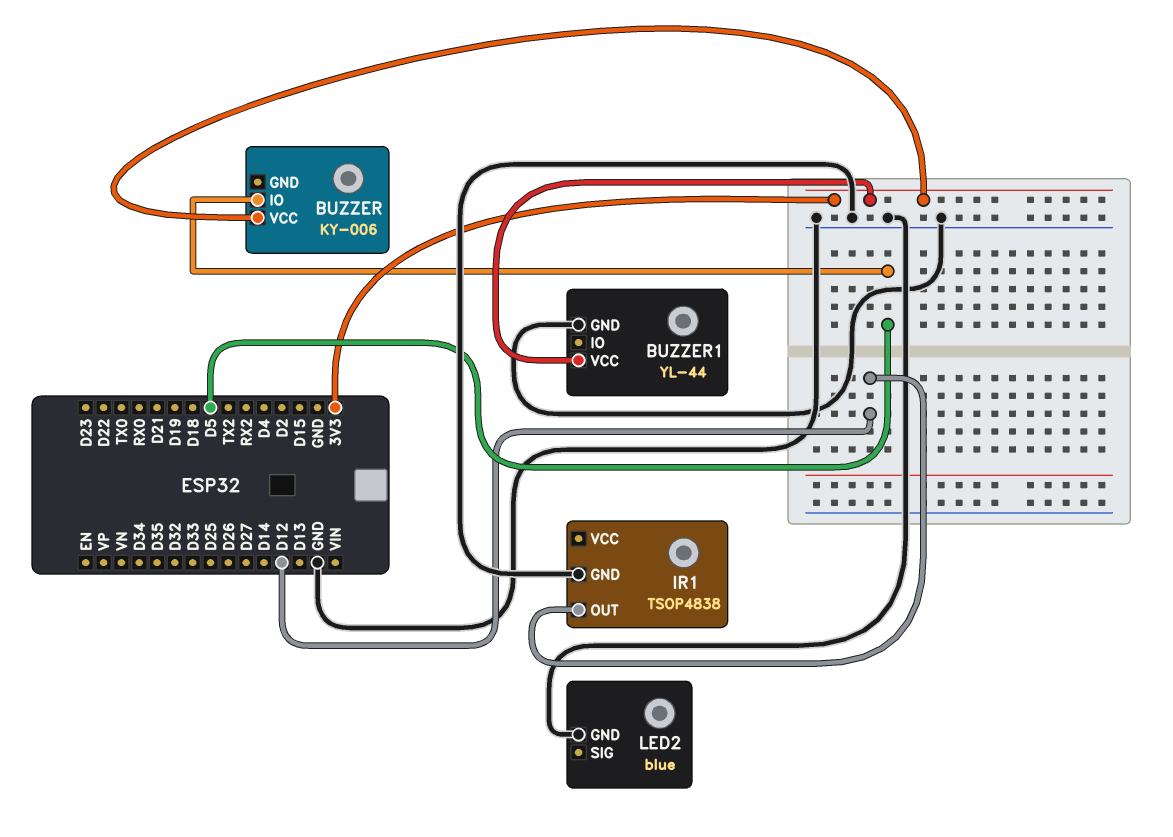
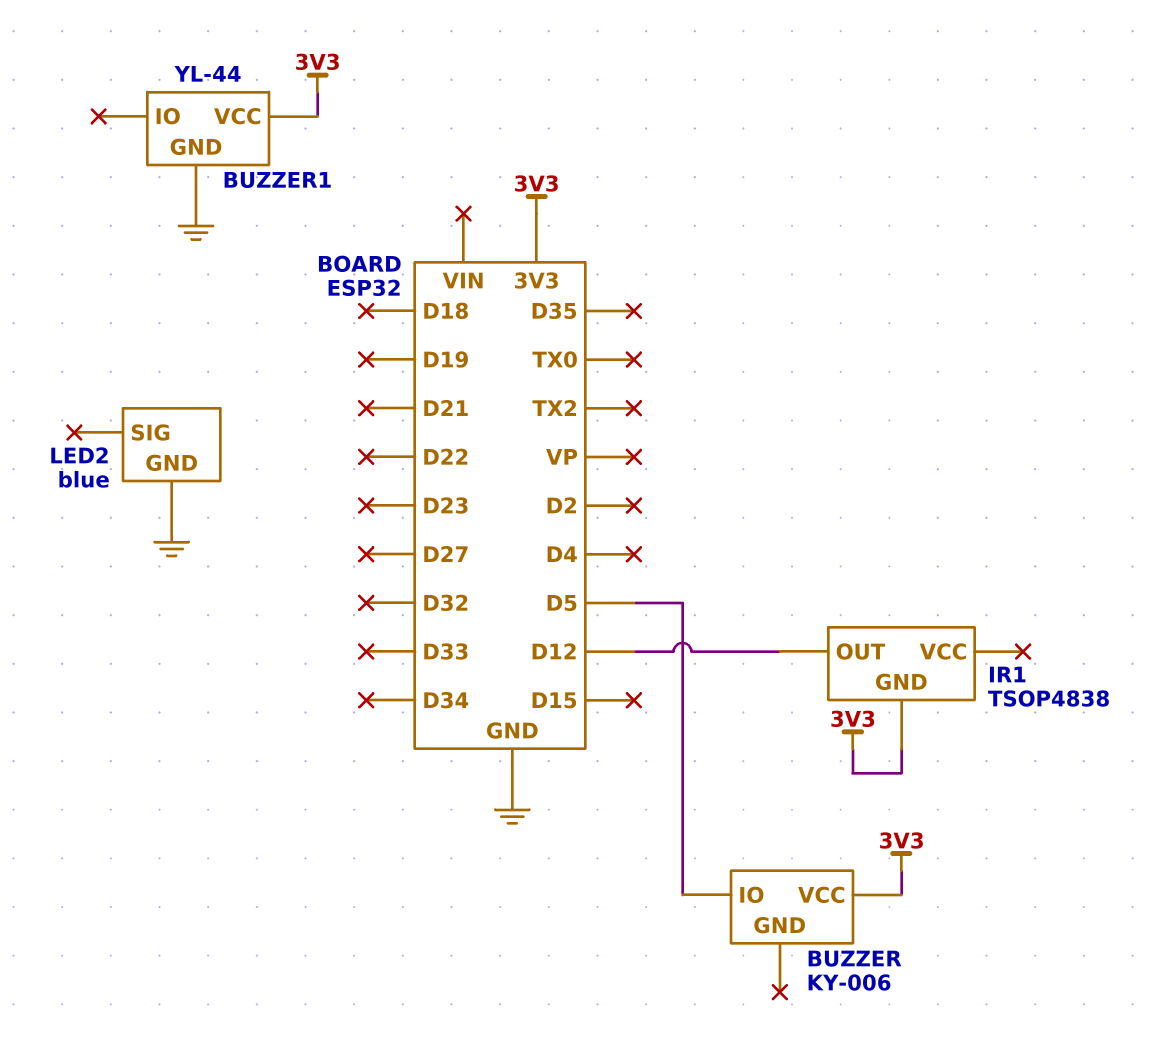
IR1 pin GND: GND -> 3V3

